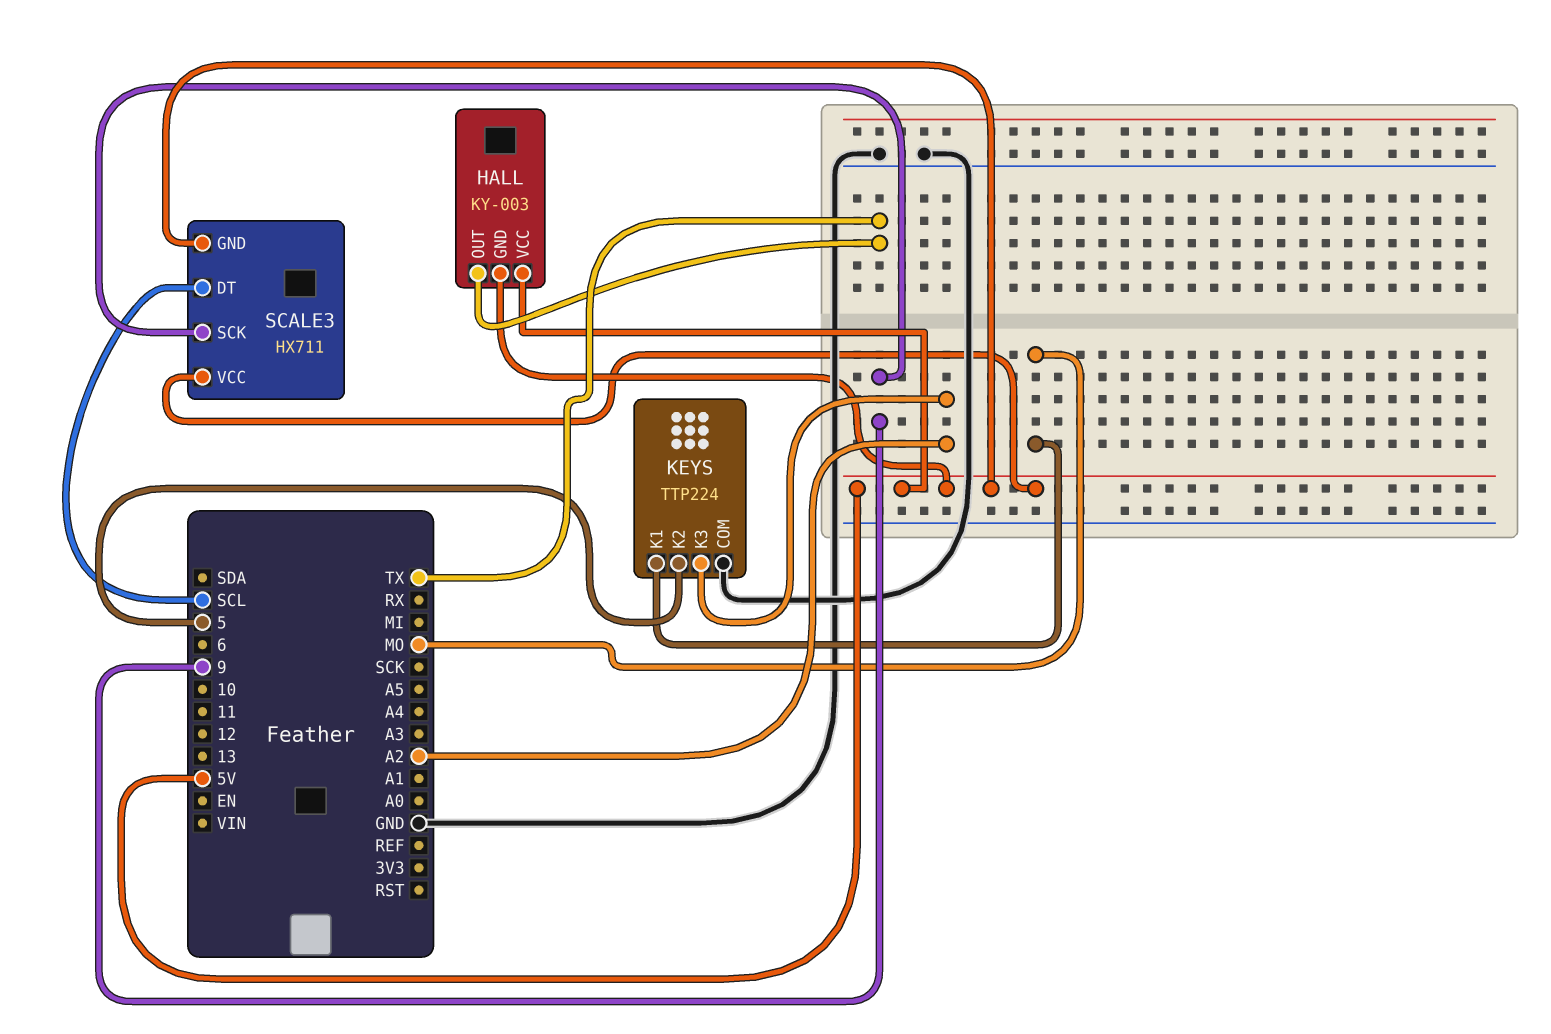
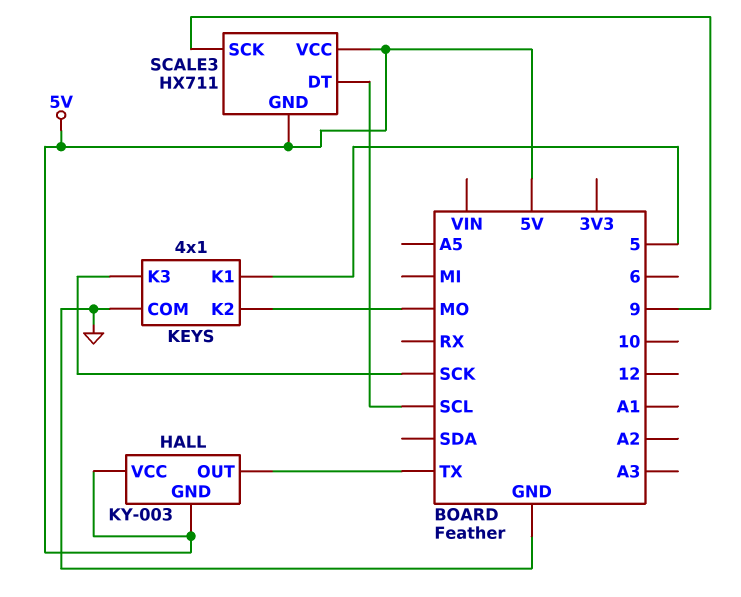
KEYS: TTP224 -> 4x1
KEYS pin K1: MO -> 5
KEYS pin K2: 5 -> MO
KEYS pin K3: A2 -> SCK

